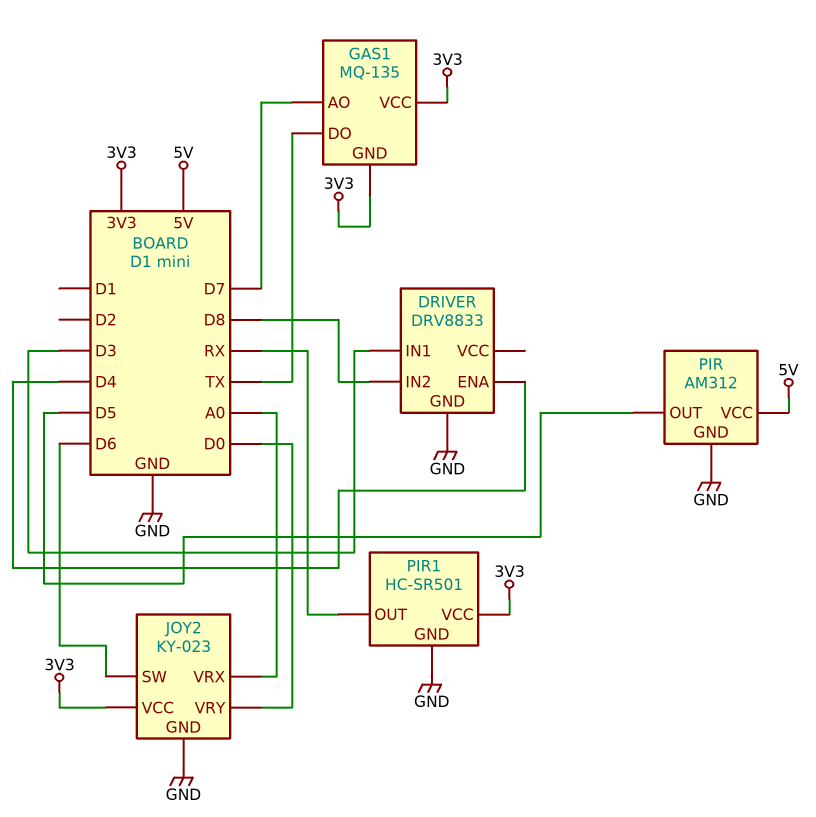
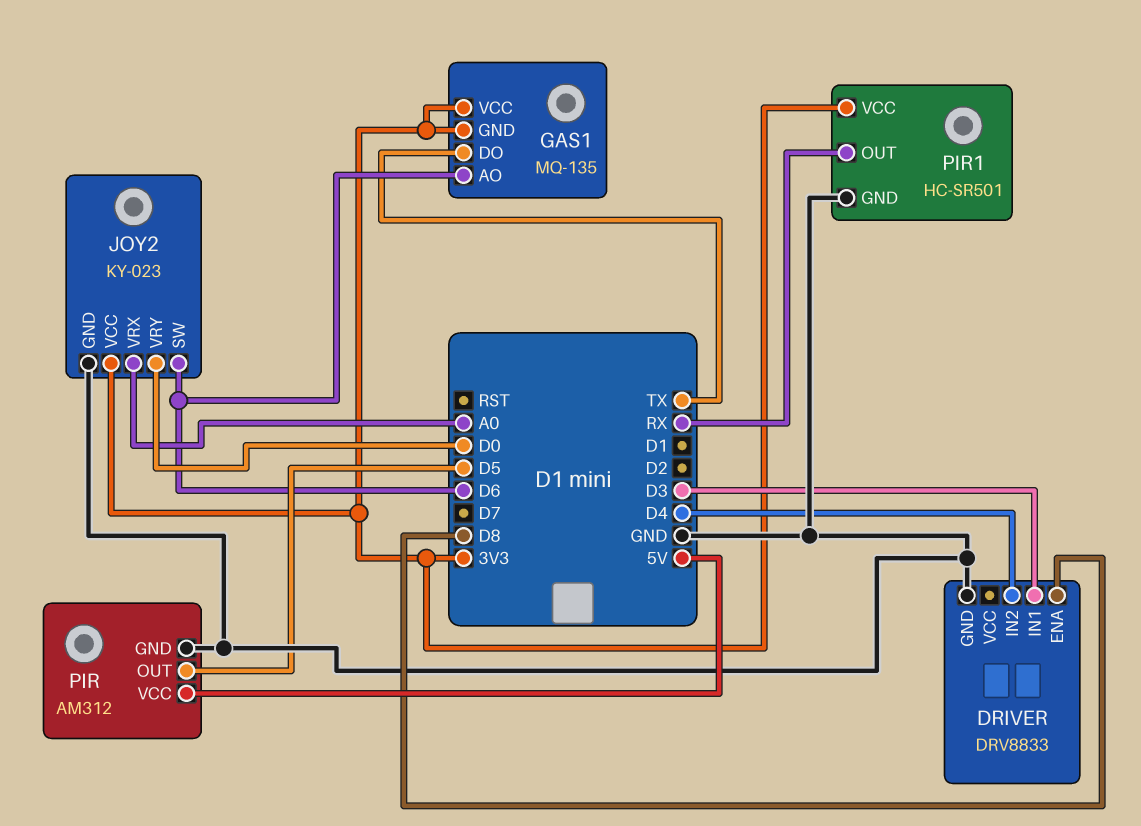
DRIVER pin ENA: D4 -> D8
DRIVER pin IN2: D8 -> D4
GAS1 pin AO: D7 -> D6

